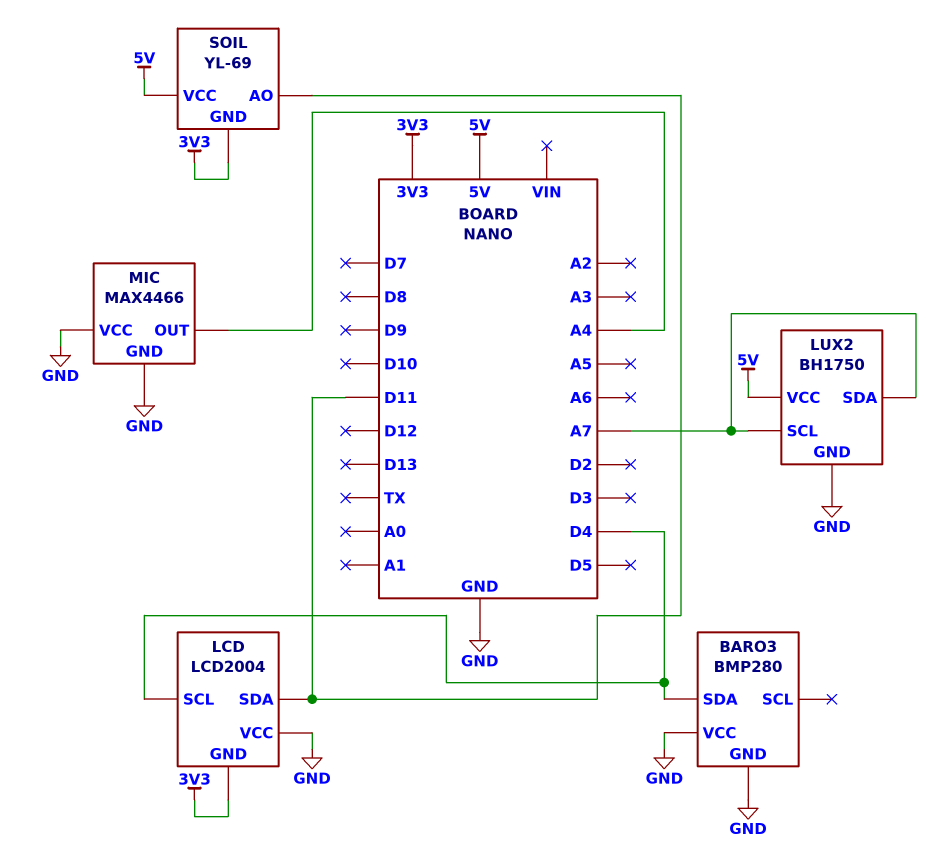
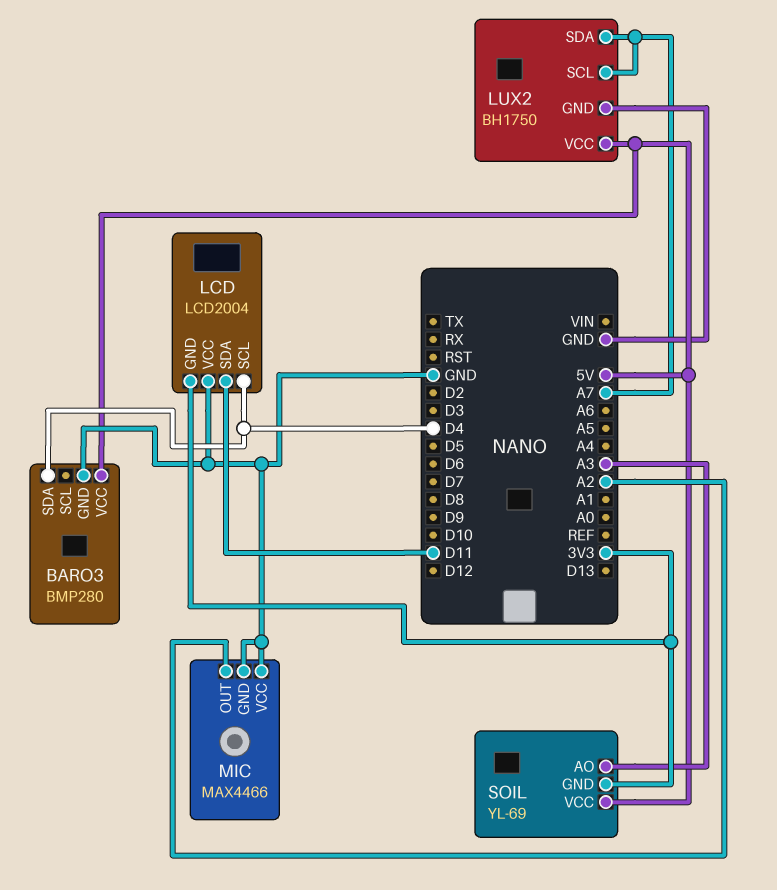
BARO3 pin VCC: GND -> 5V
MIC pin OUT: A4 -> A2
SOIL pin AO: D11 -> A3

